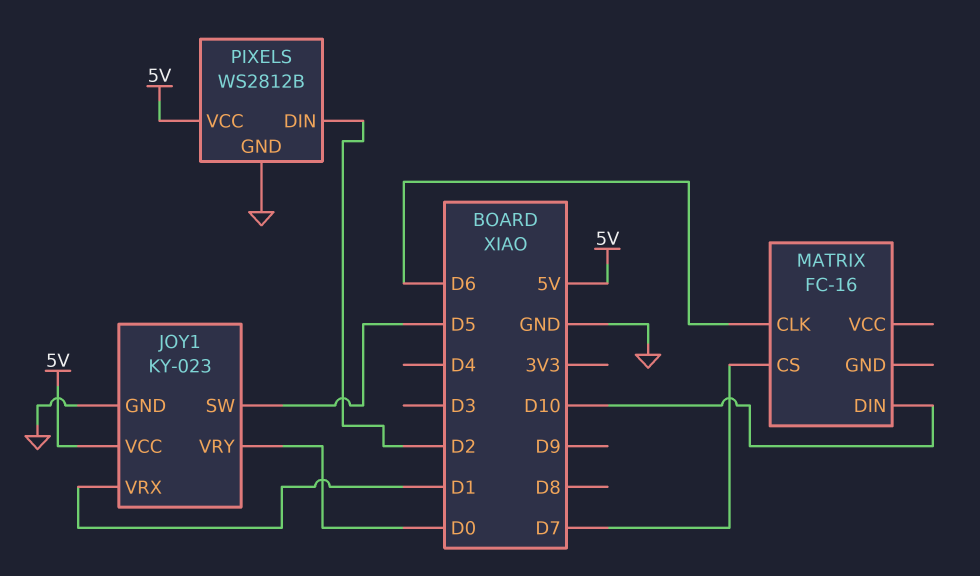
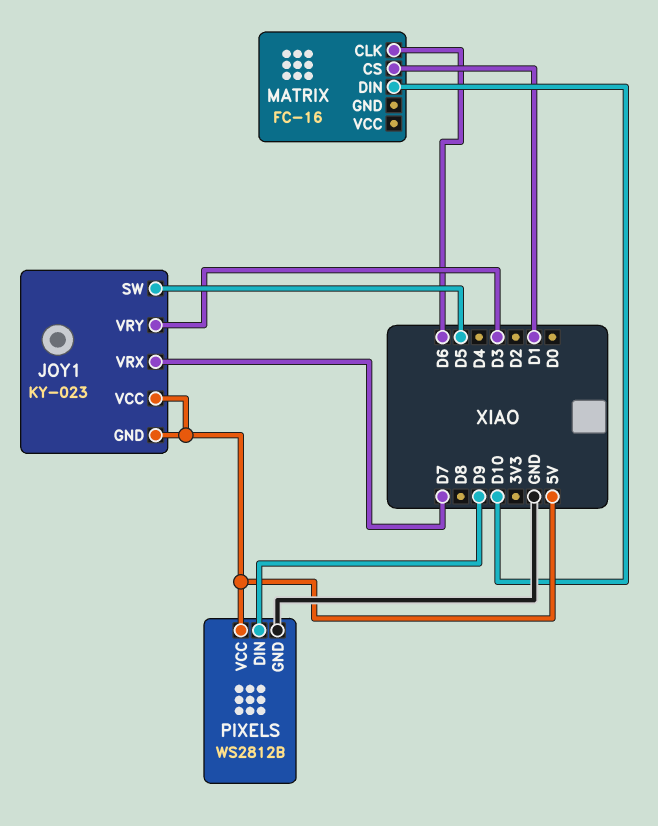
JOY1 pin GND: GND -> 5V
JOY1 pin VRX: D1 -> D7
JOY1 pin VRY: D0 -> D3
MATRIX pin CS: D7 -> D1
PIXELS pin DIN: D2 -> D9

